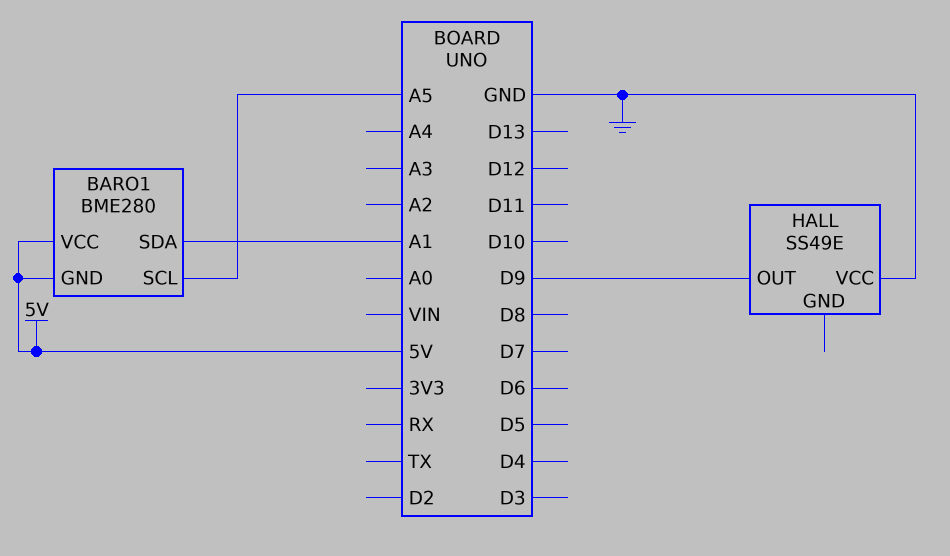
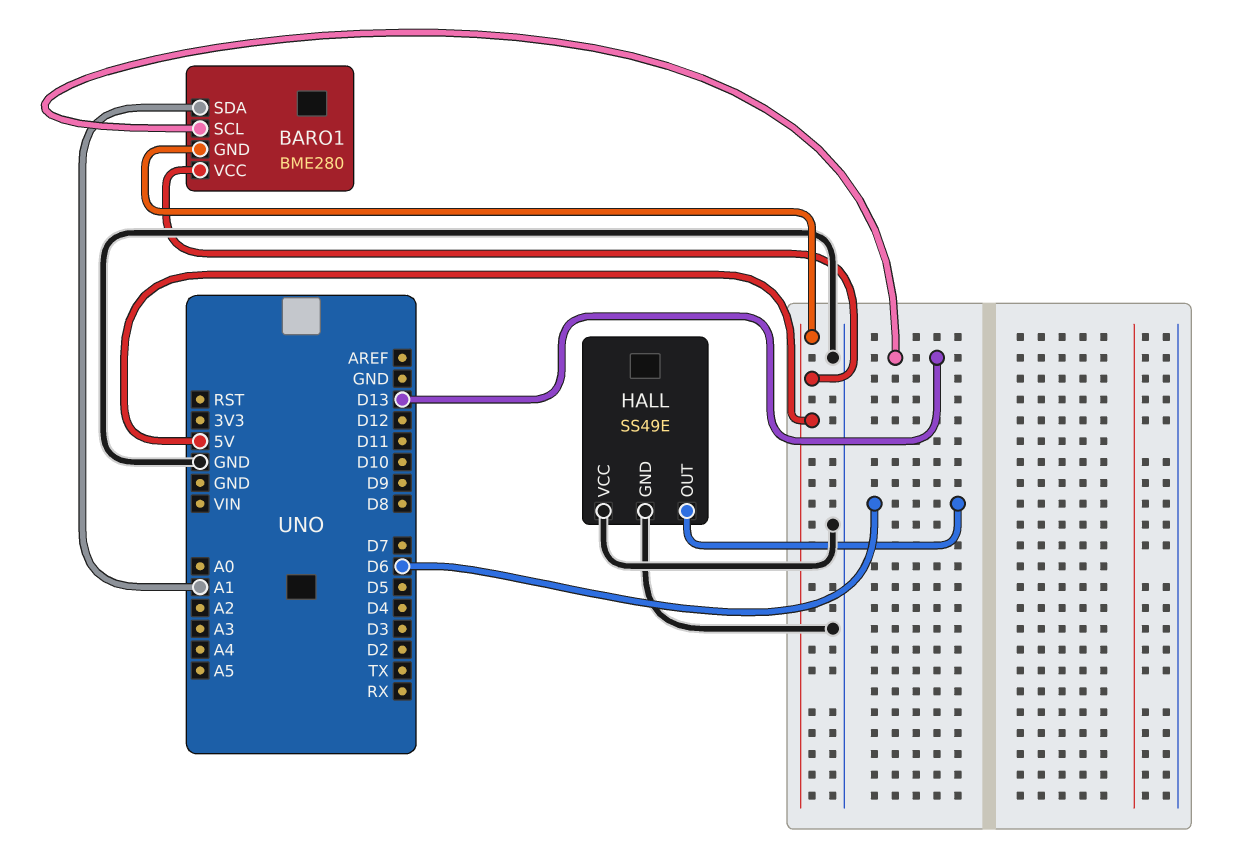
BARO1 pin SCL: A5 -> D13
HALL pin GND: none -> GND
HALL pin OUT: D9 -> D6

